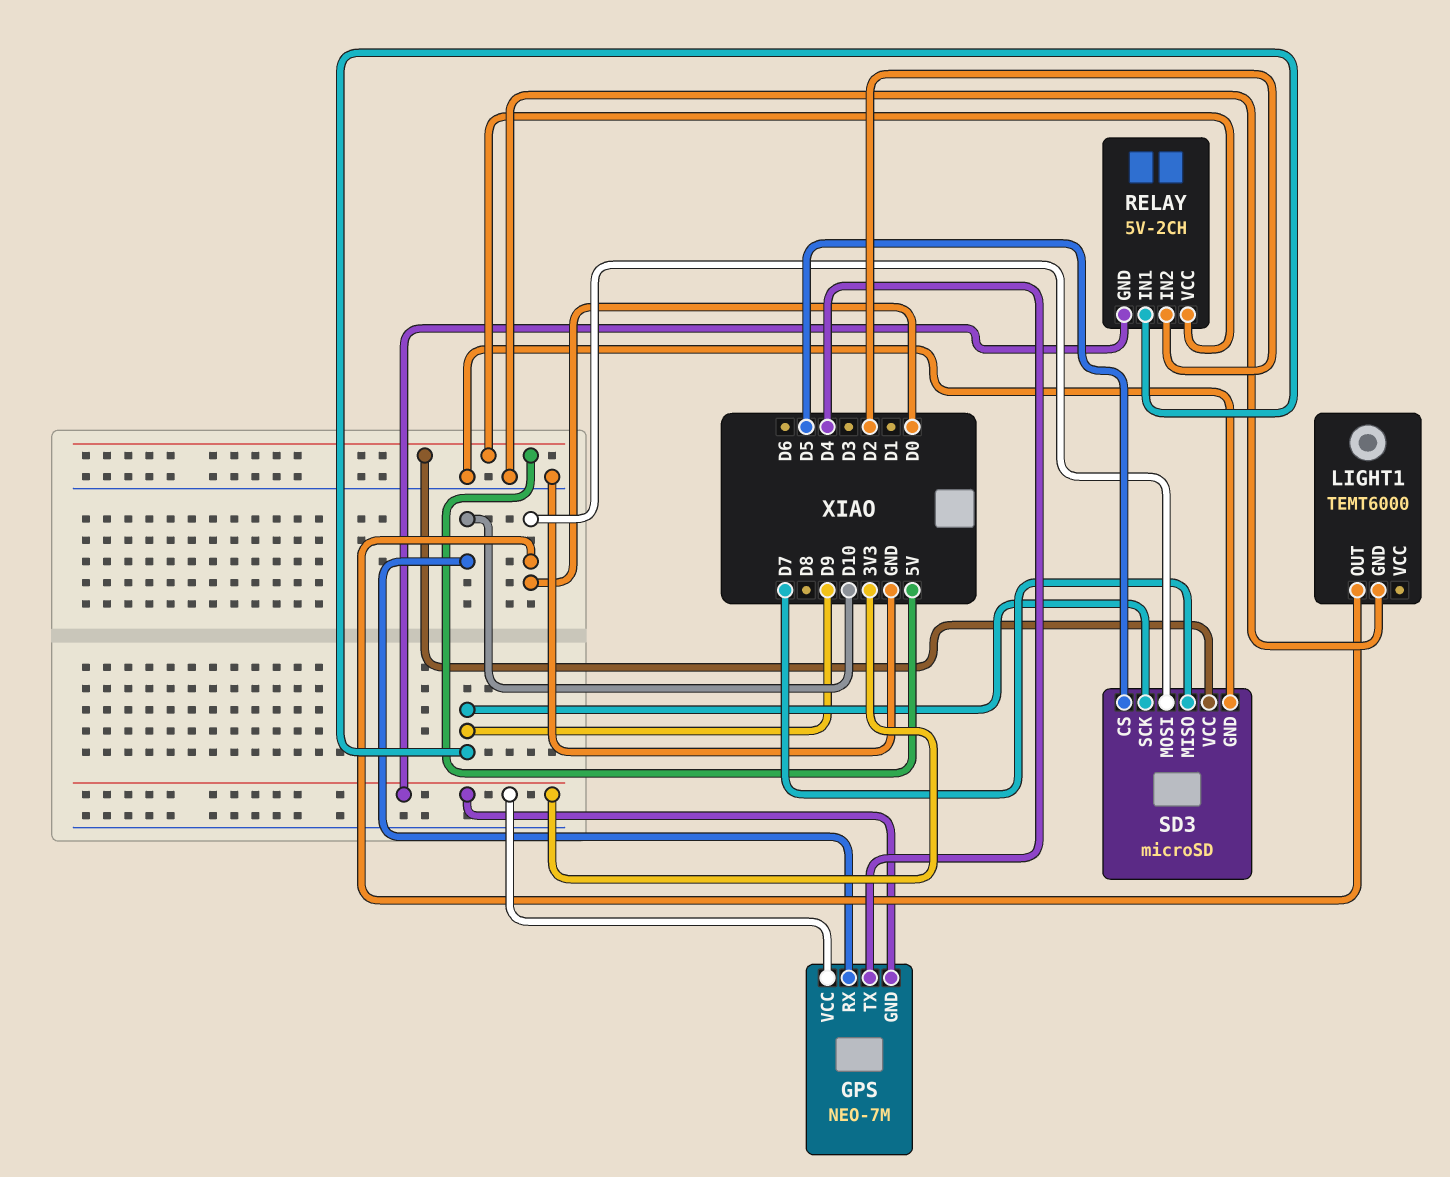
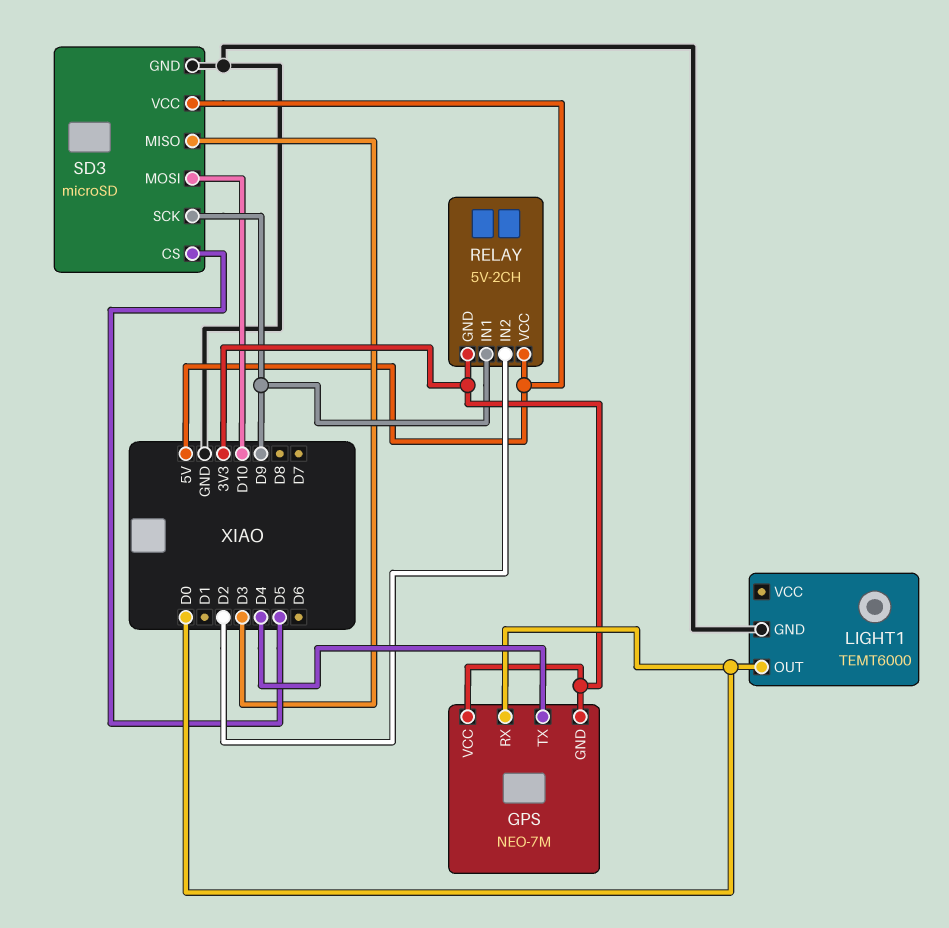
GPS pin RX: D10 -> D0
SD3 pin MISO: D7 -> D3
SD3 pin MOSI: D0 -> D10

